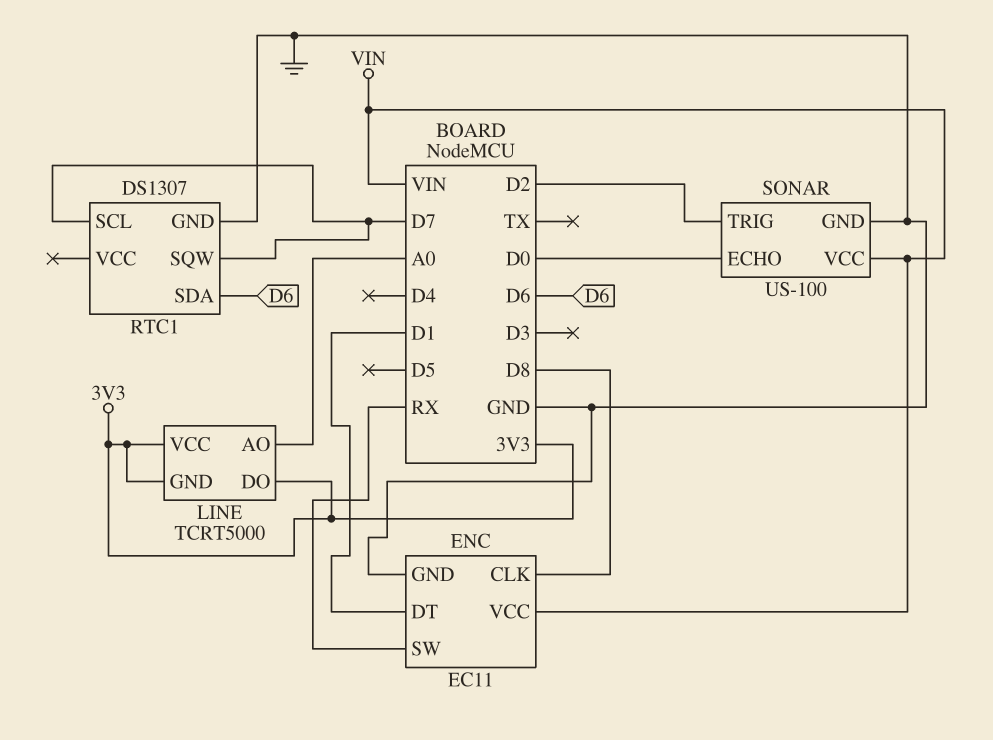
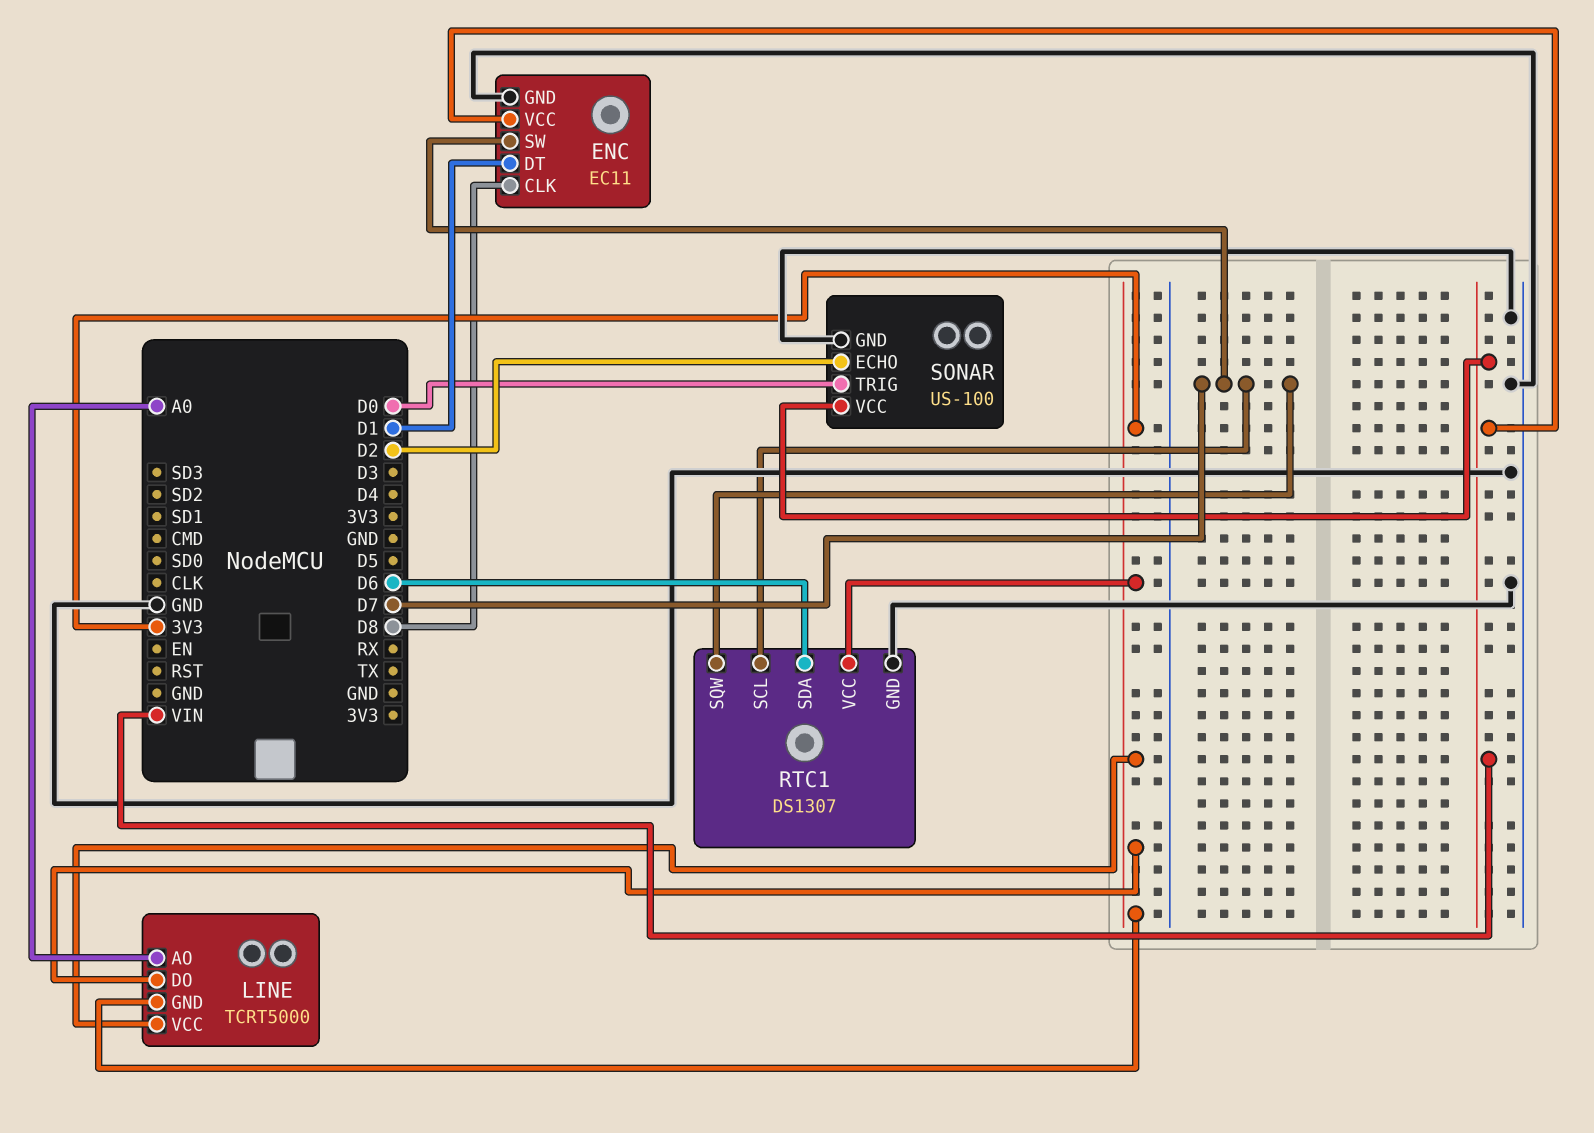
ENC pin SW: RX -> D7
RTC1 pin VCC: none -> 3V3
SONAR pin ECHO: D0 -> D2
SONAR pin TRIG: D2 -> D0

